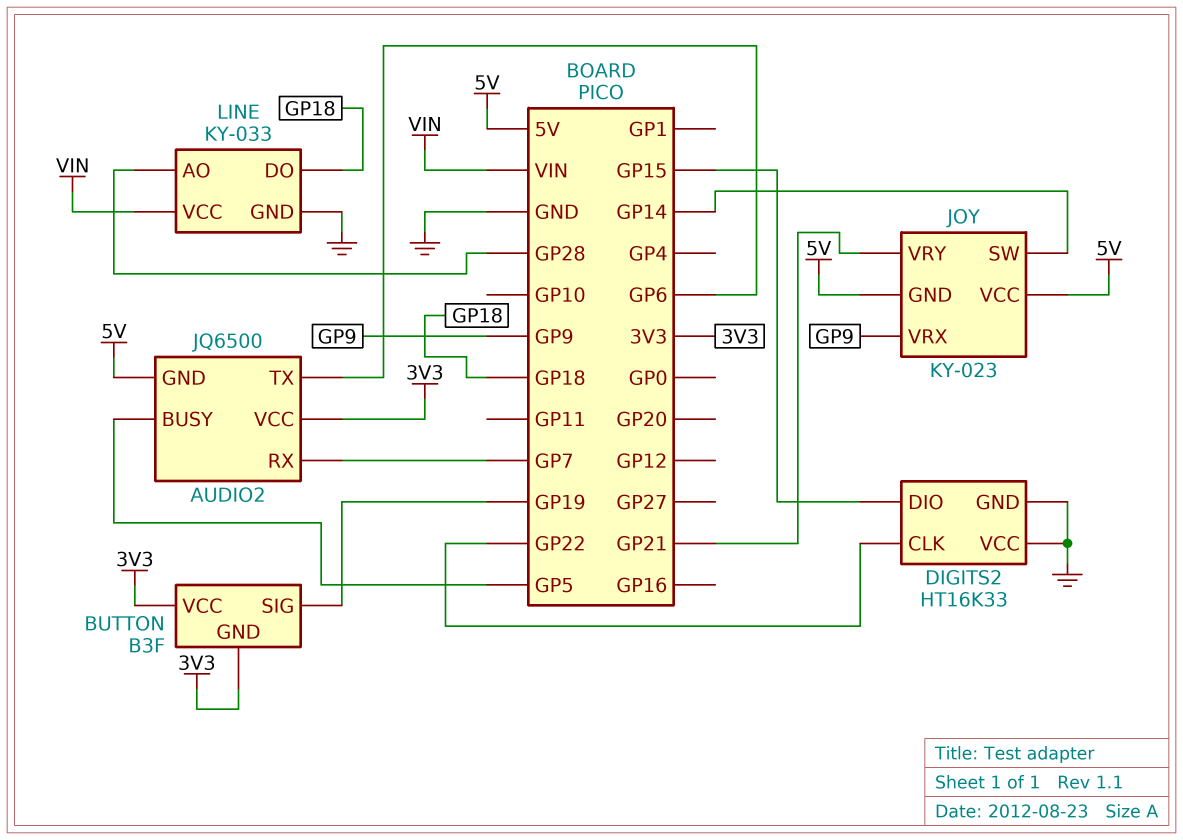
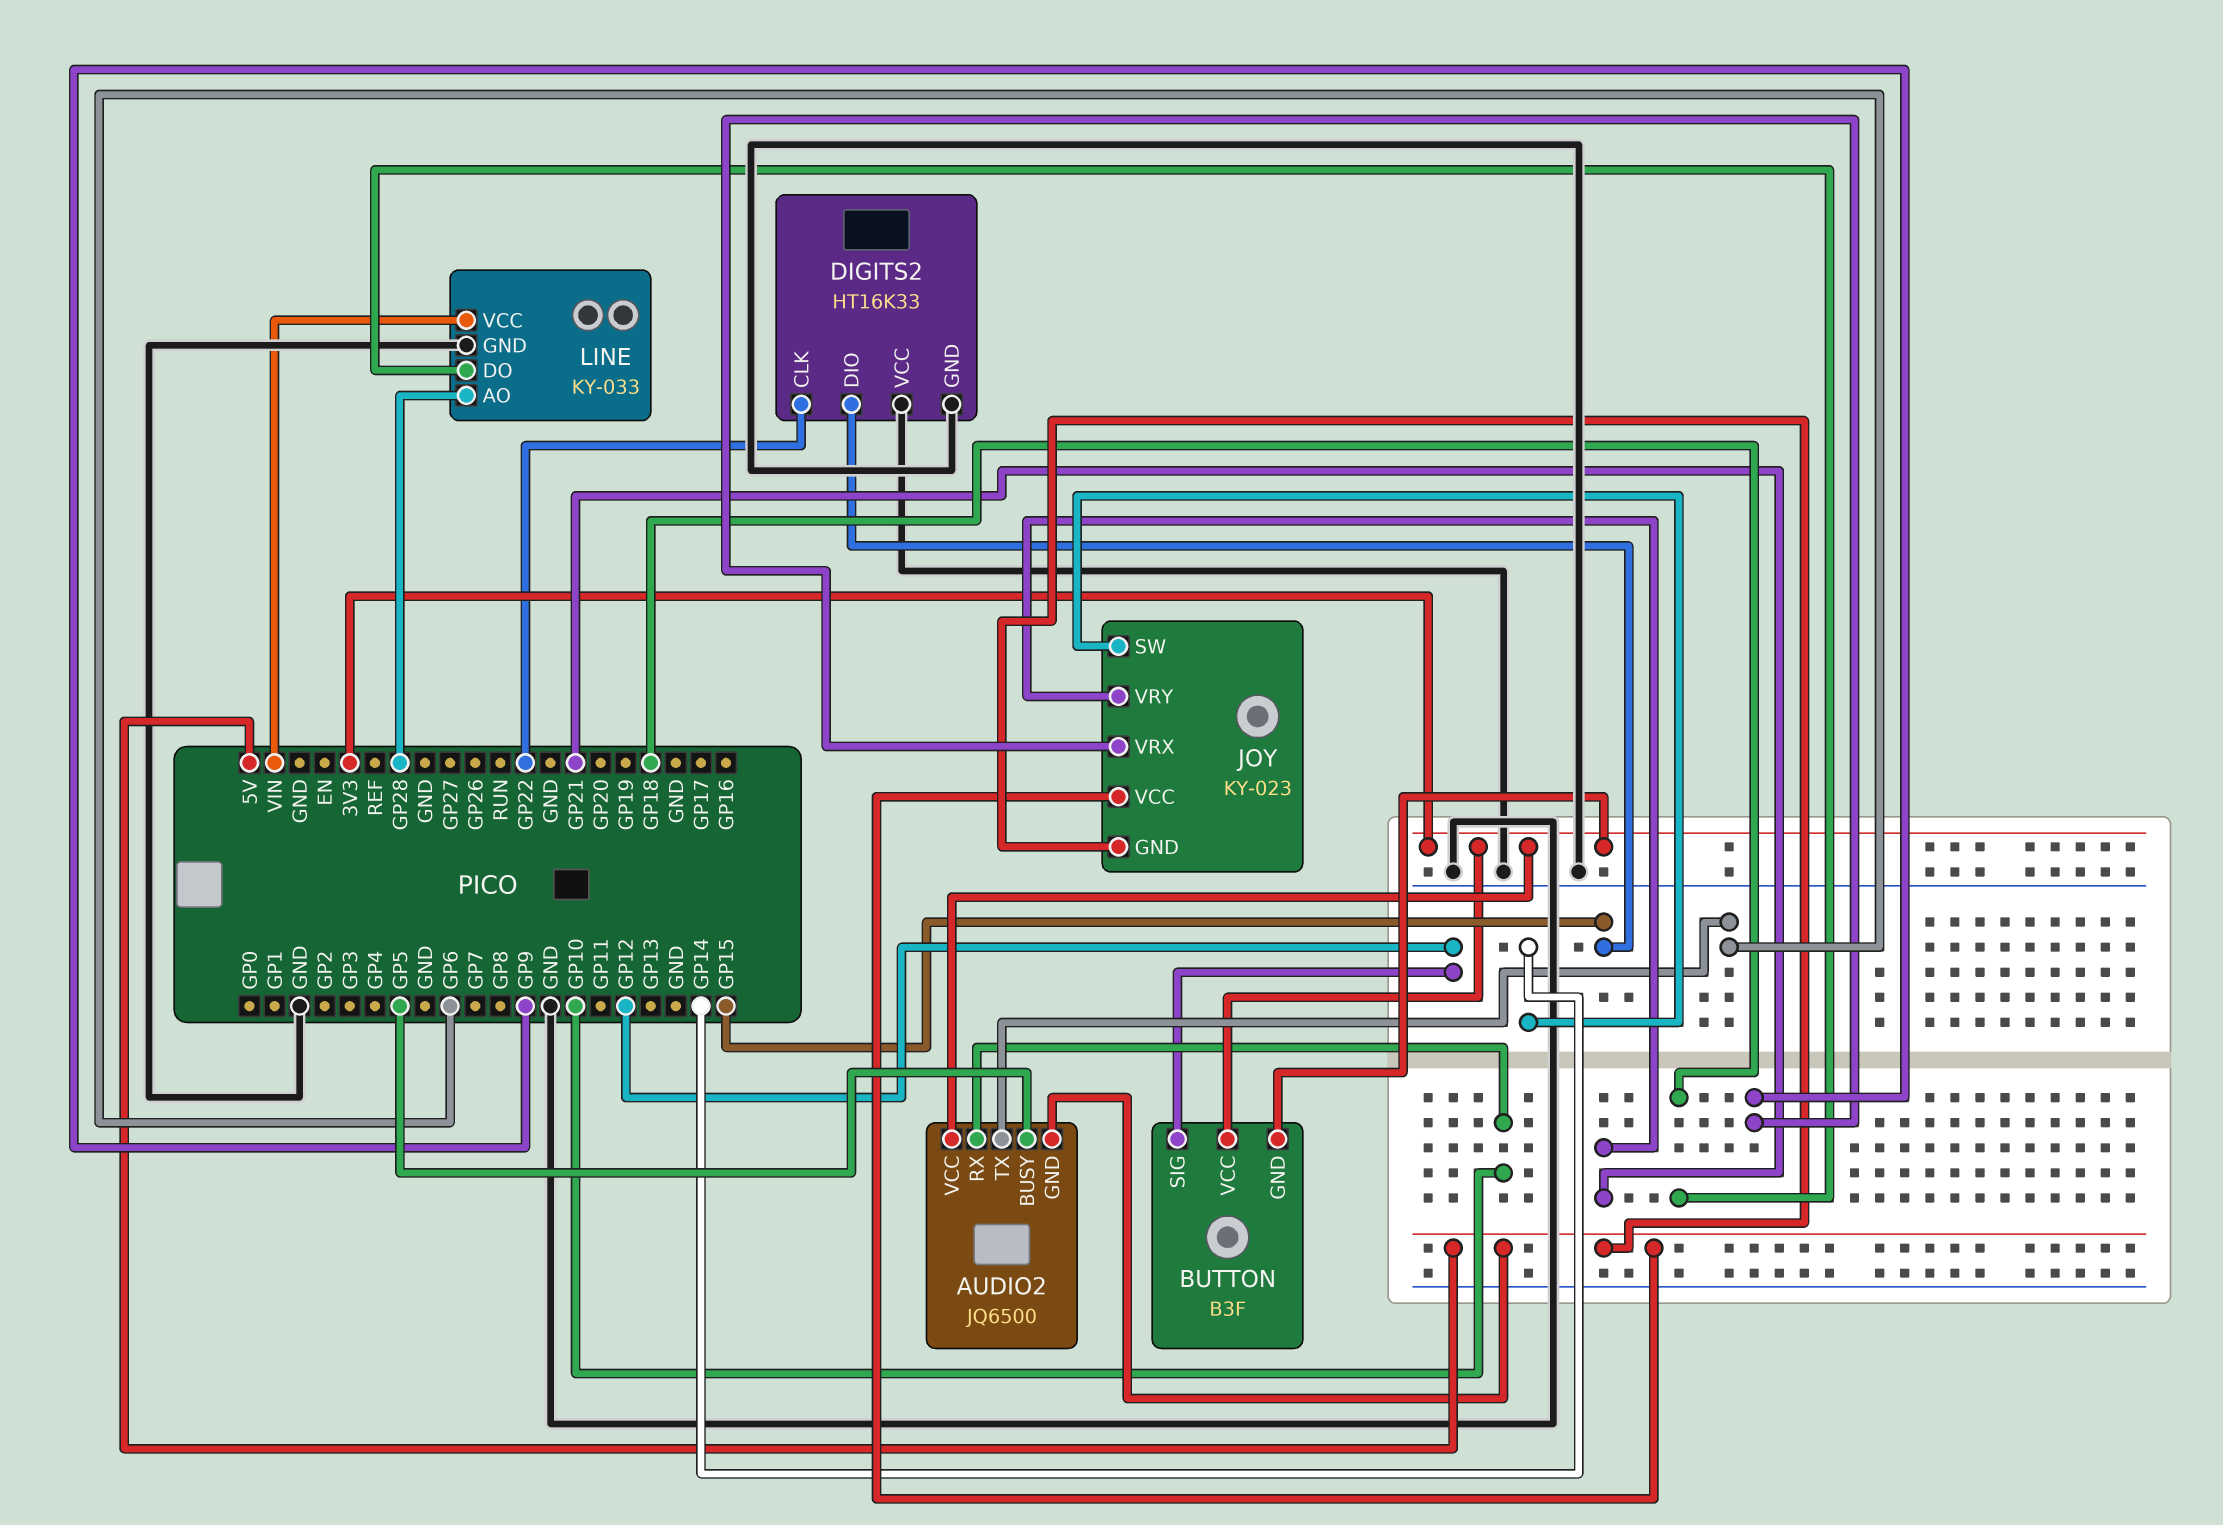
AUDIO2 pin RX: GP7 -> GP10
BUTTON pin SIG: GP19 -> GP12

